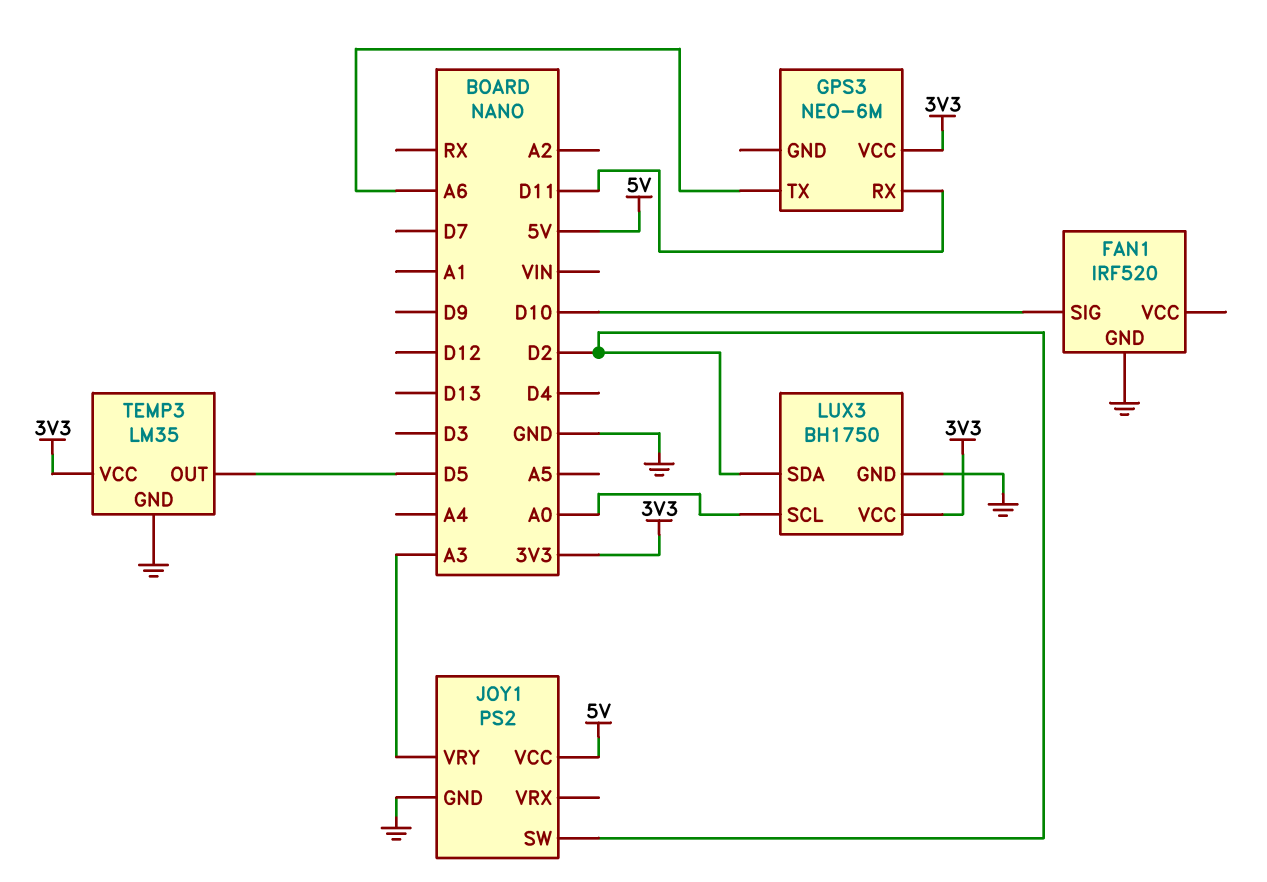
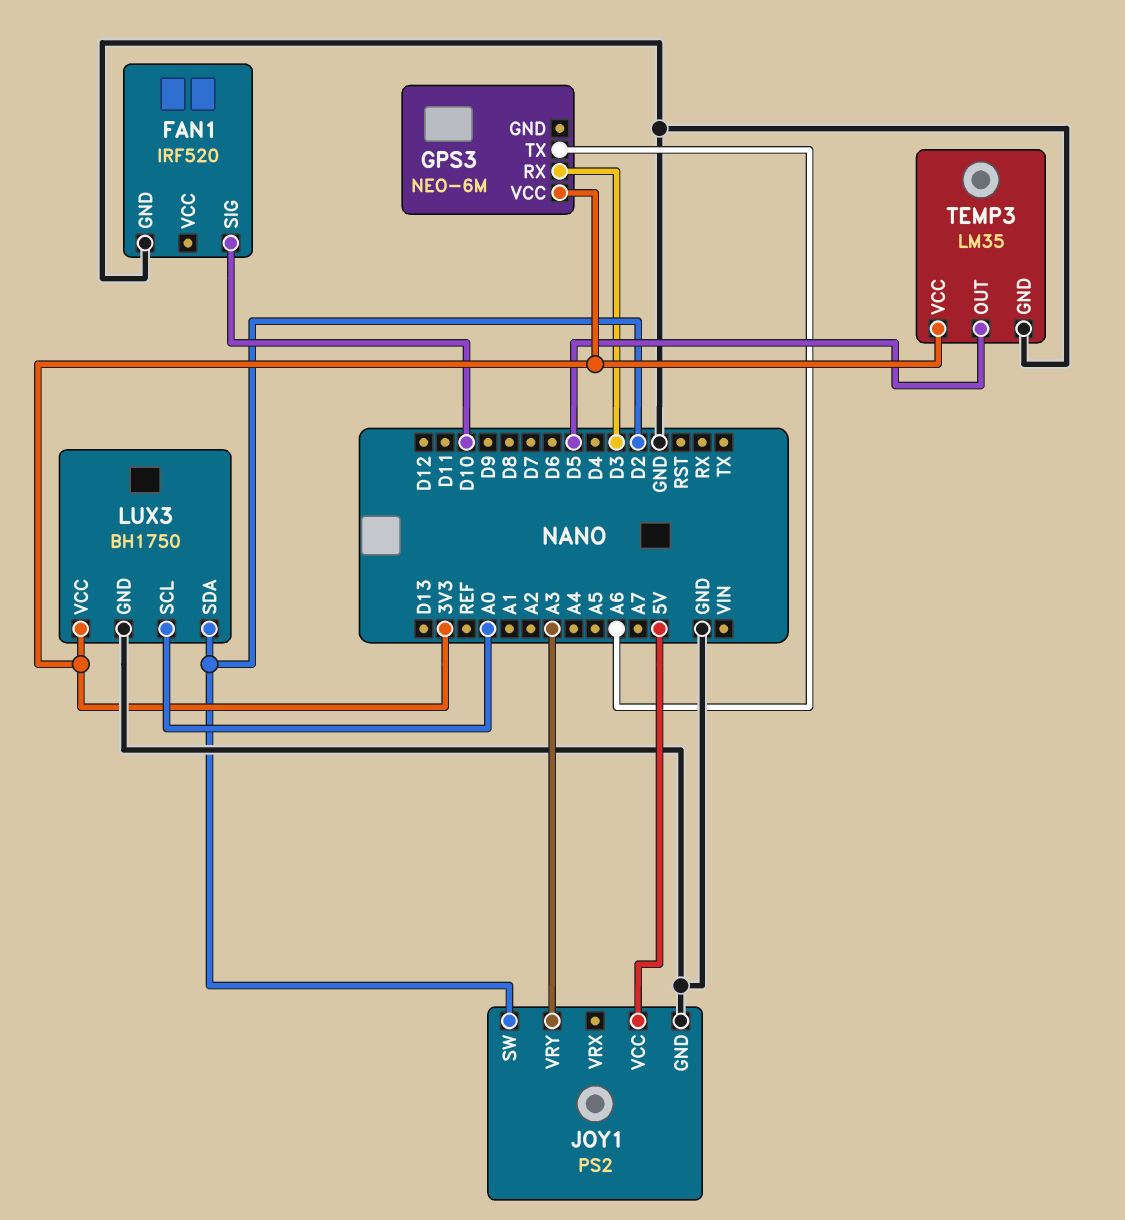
GPS3 pin RX: D11 -> D3

